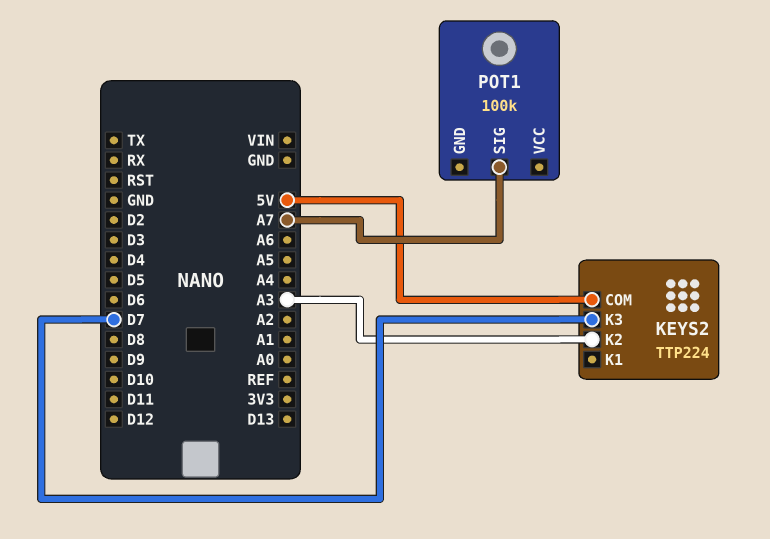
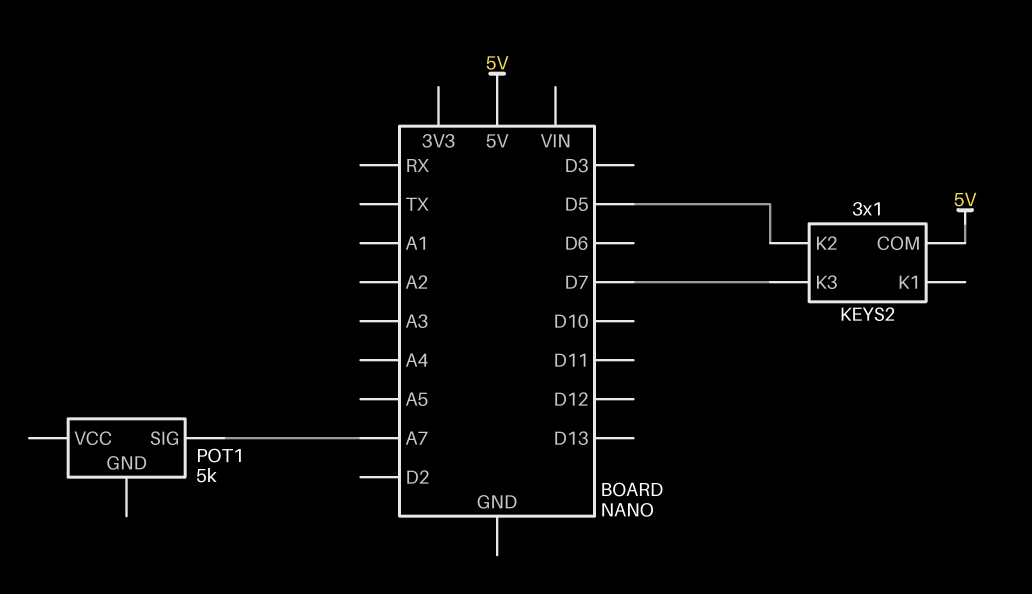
KEYS2: TTP224 -> 3x1
KEYS2 pin K2: A3 -> D5
POT1: 100k -> 5k

